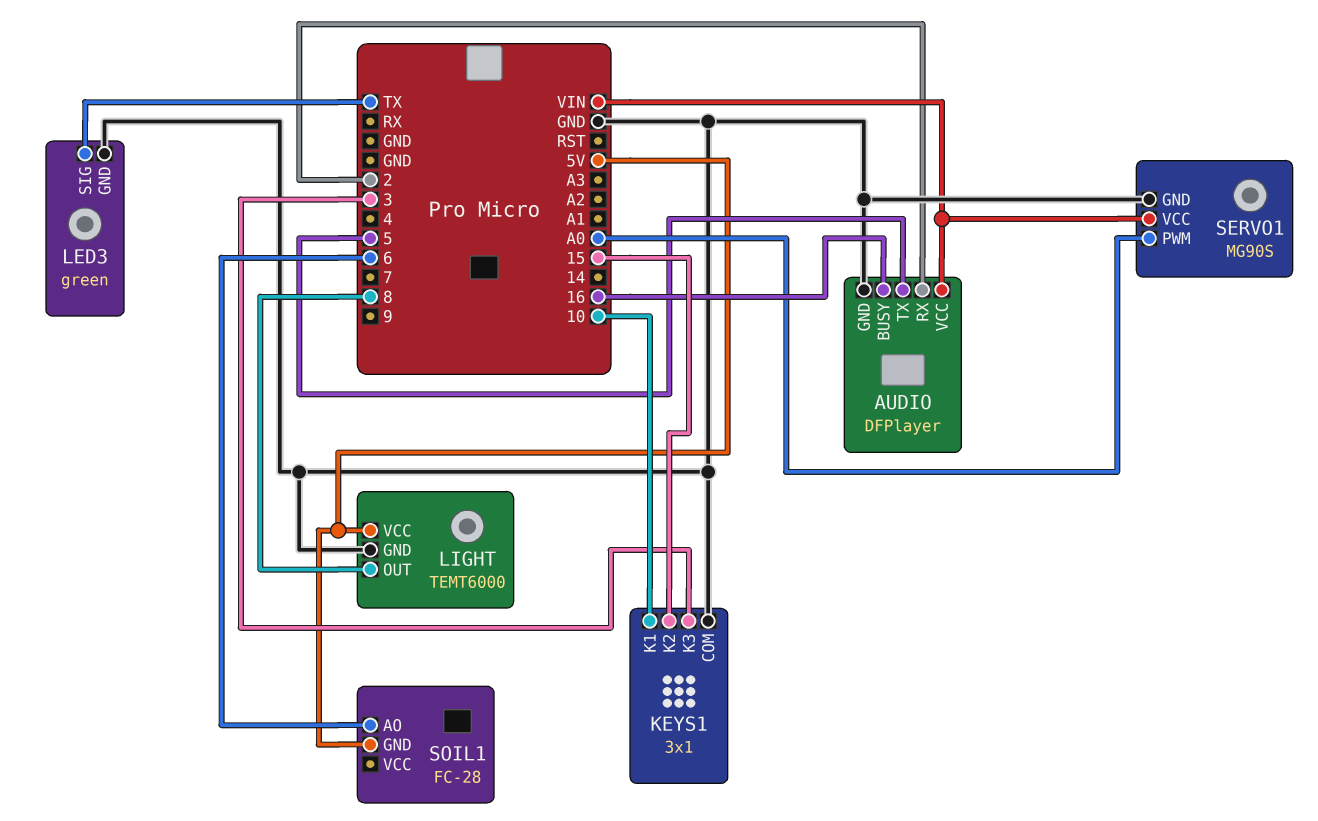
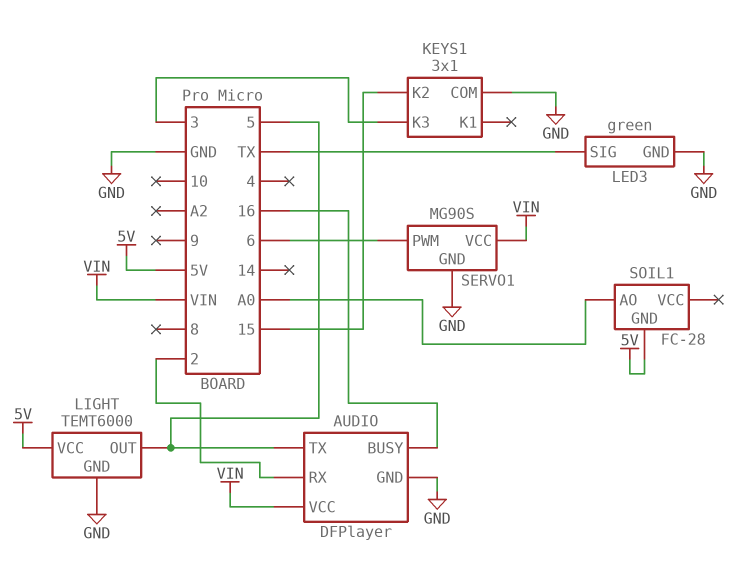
KEYS1 pin K1: 10 -> none
LIGHT pin OUT: 8 -> 5
SERVO1 pin PWM: A0 -> 6
SOIL1 pin AO: 6 -> A0

